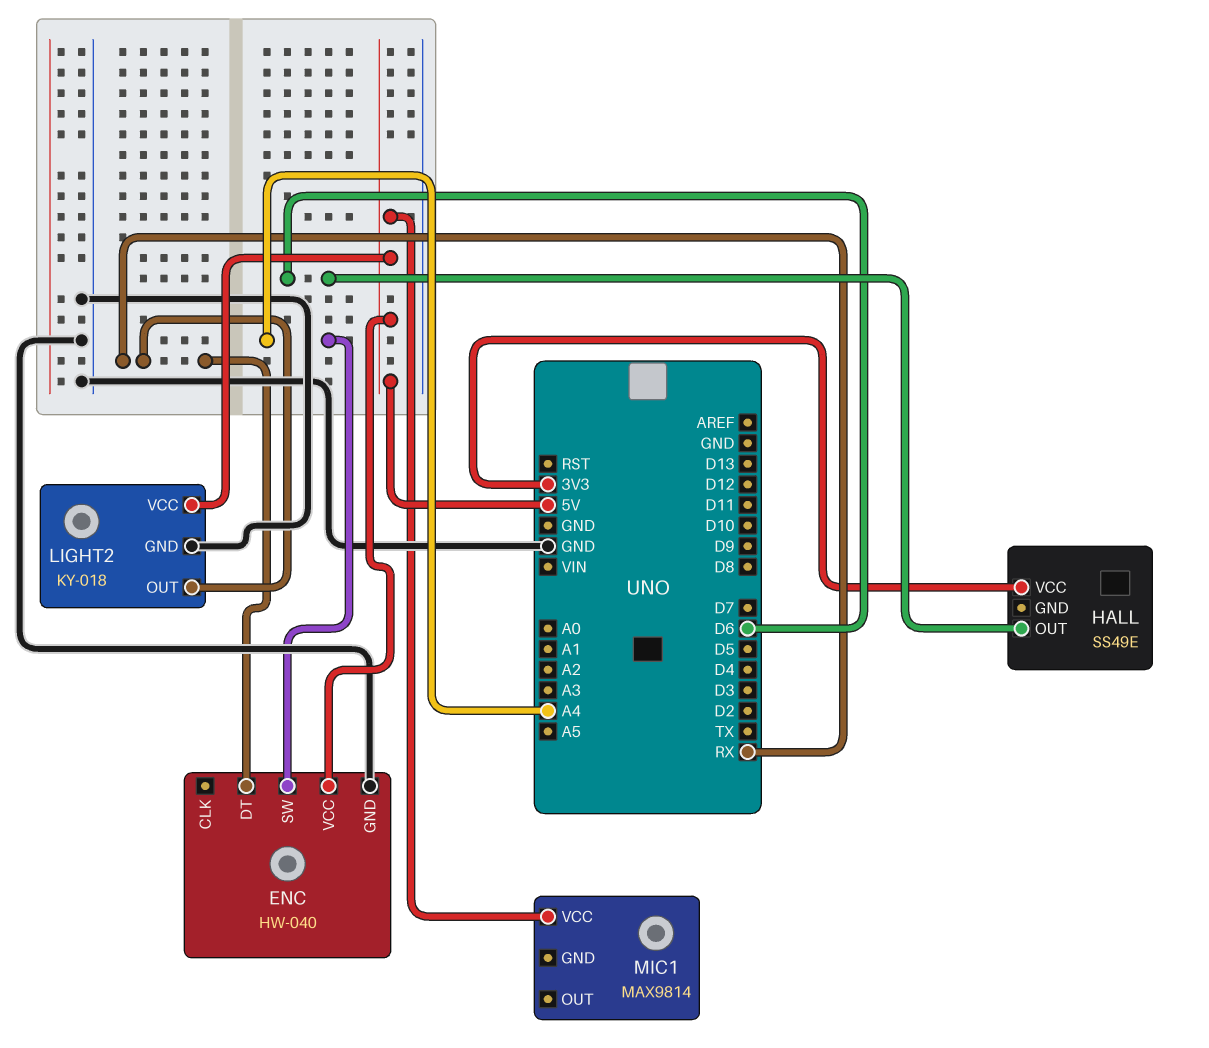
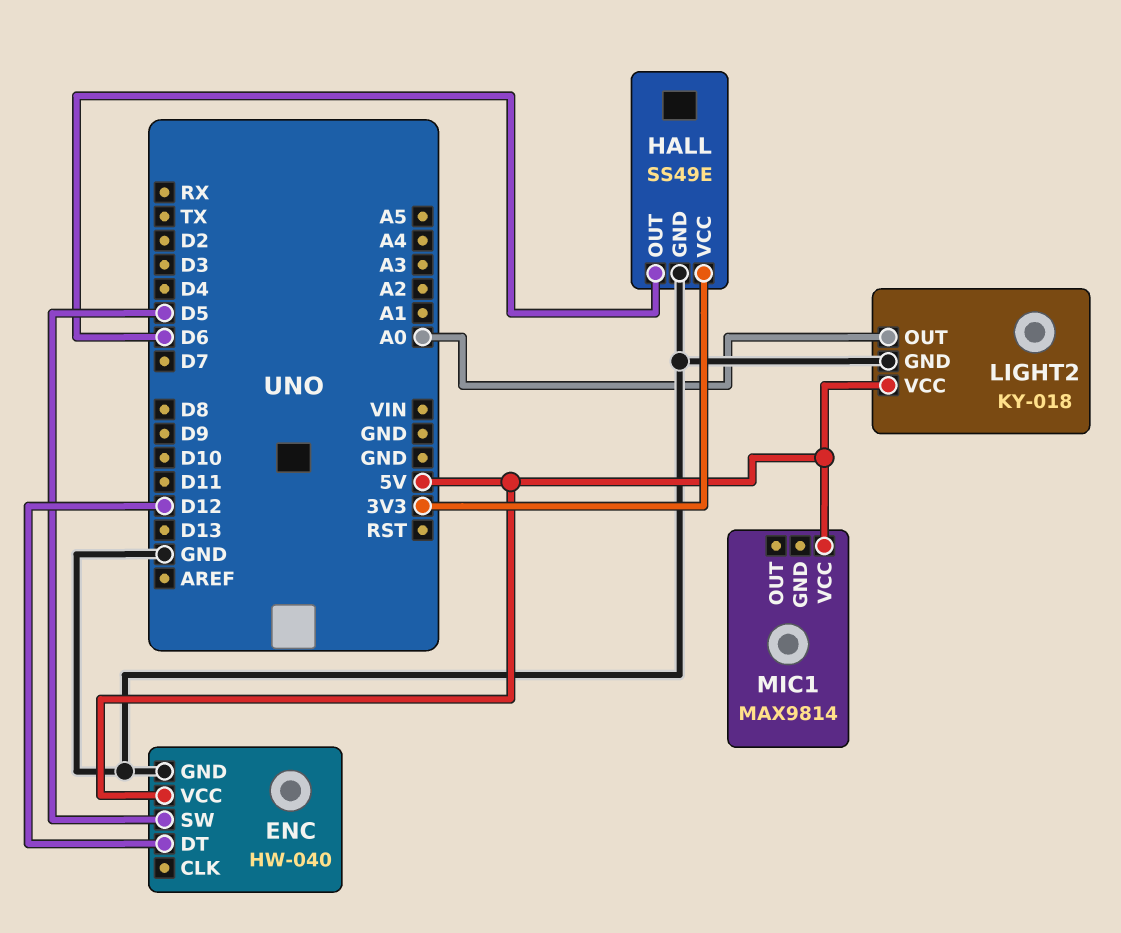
ENC pin DT: RX -> D12
ENC pin SW: A4 -> D5
HALL pin GND: none -> GND
LIGHT2 pin OUT: RX -> A0

